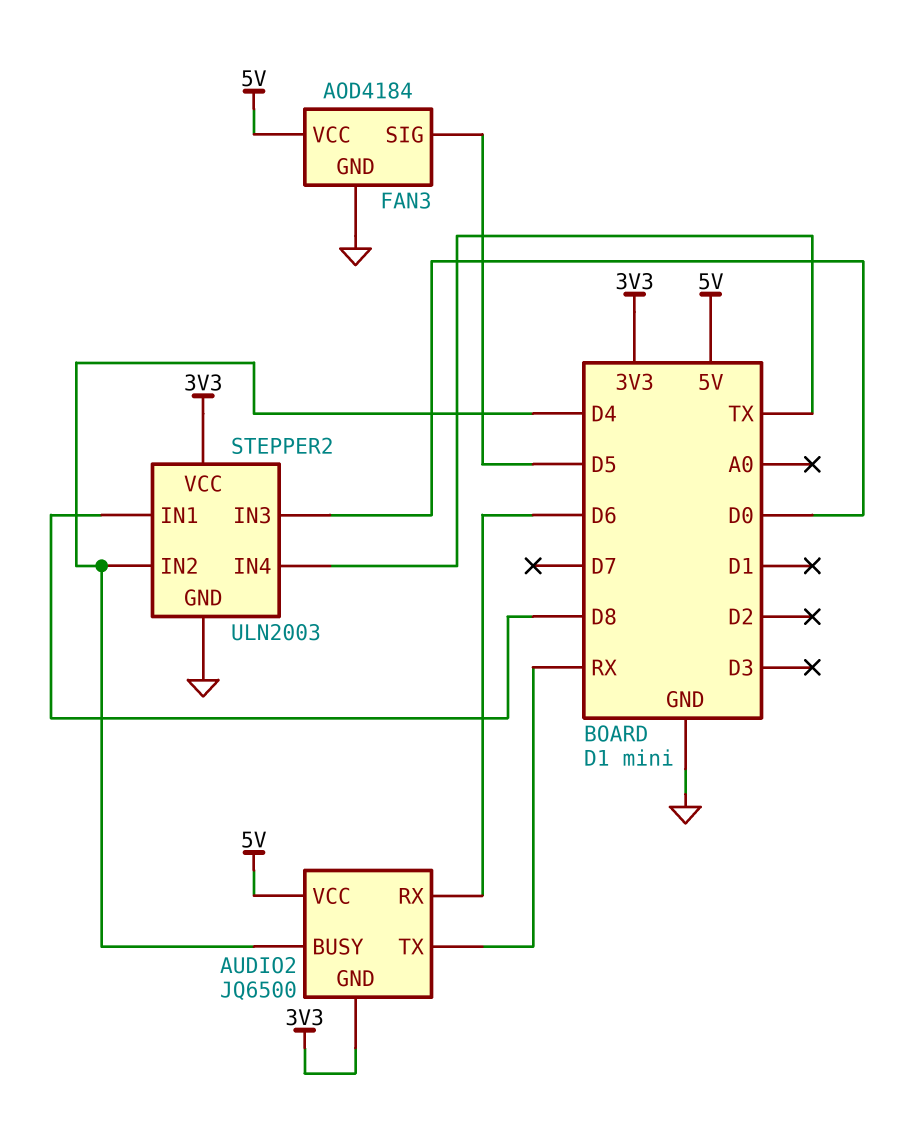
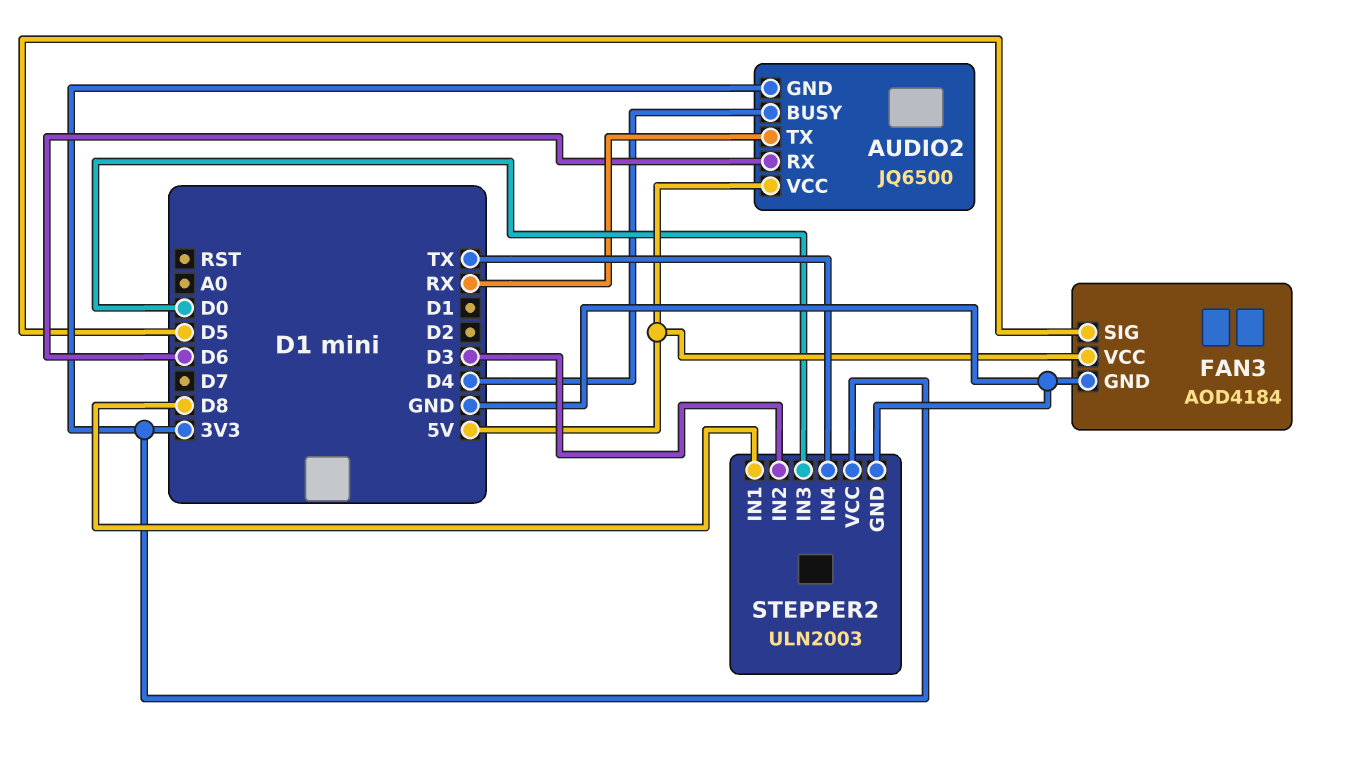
STEPPER2 pin IN2: D4 -> D3

